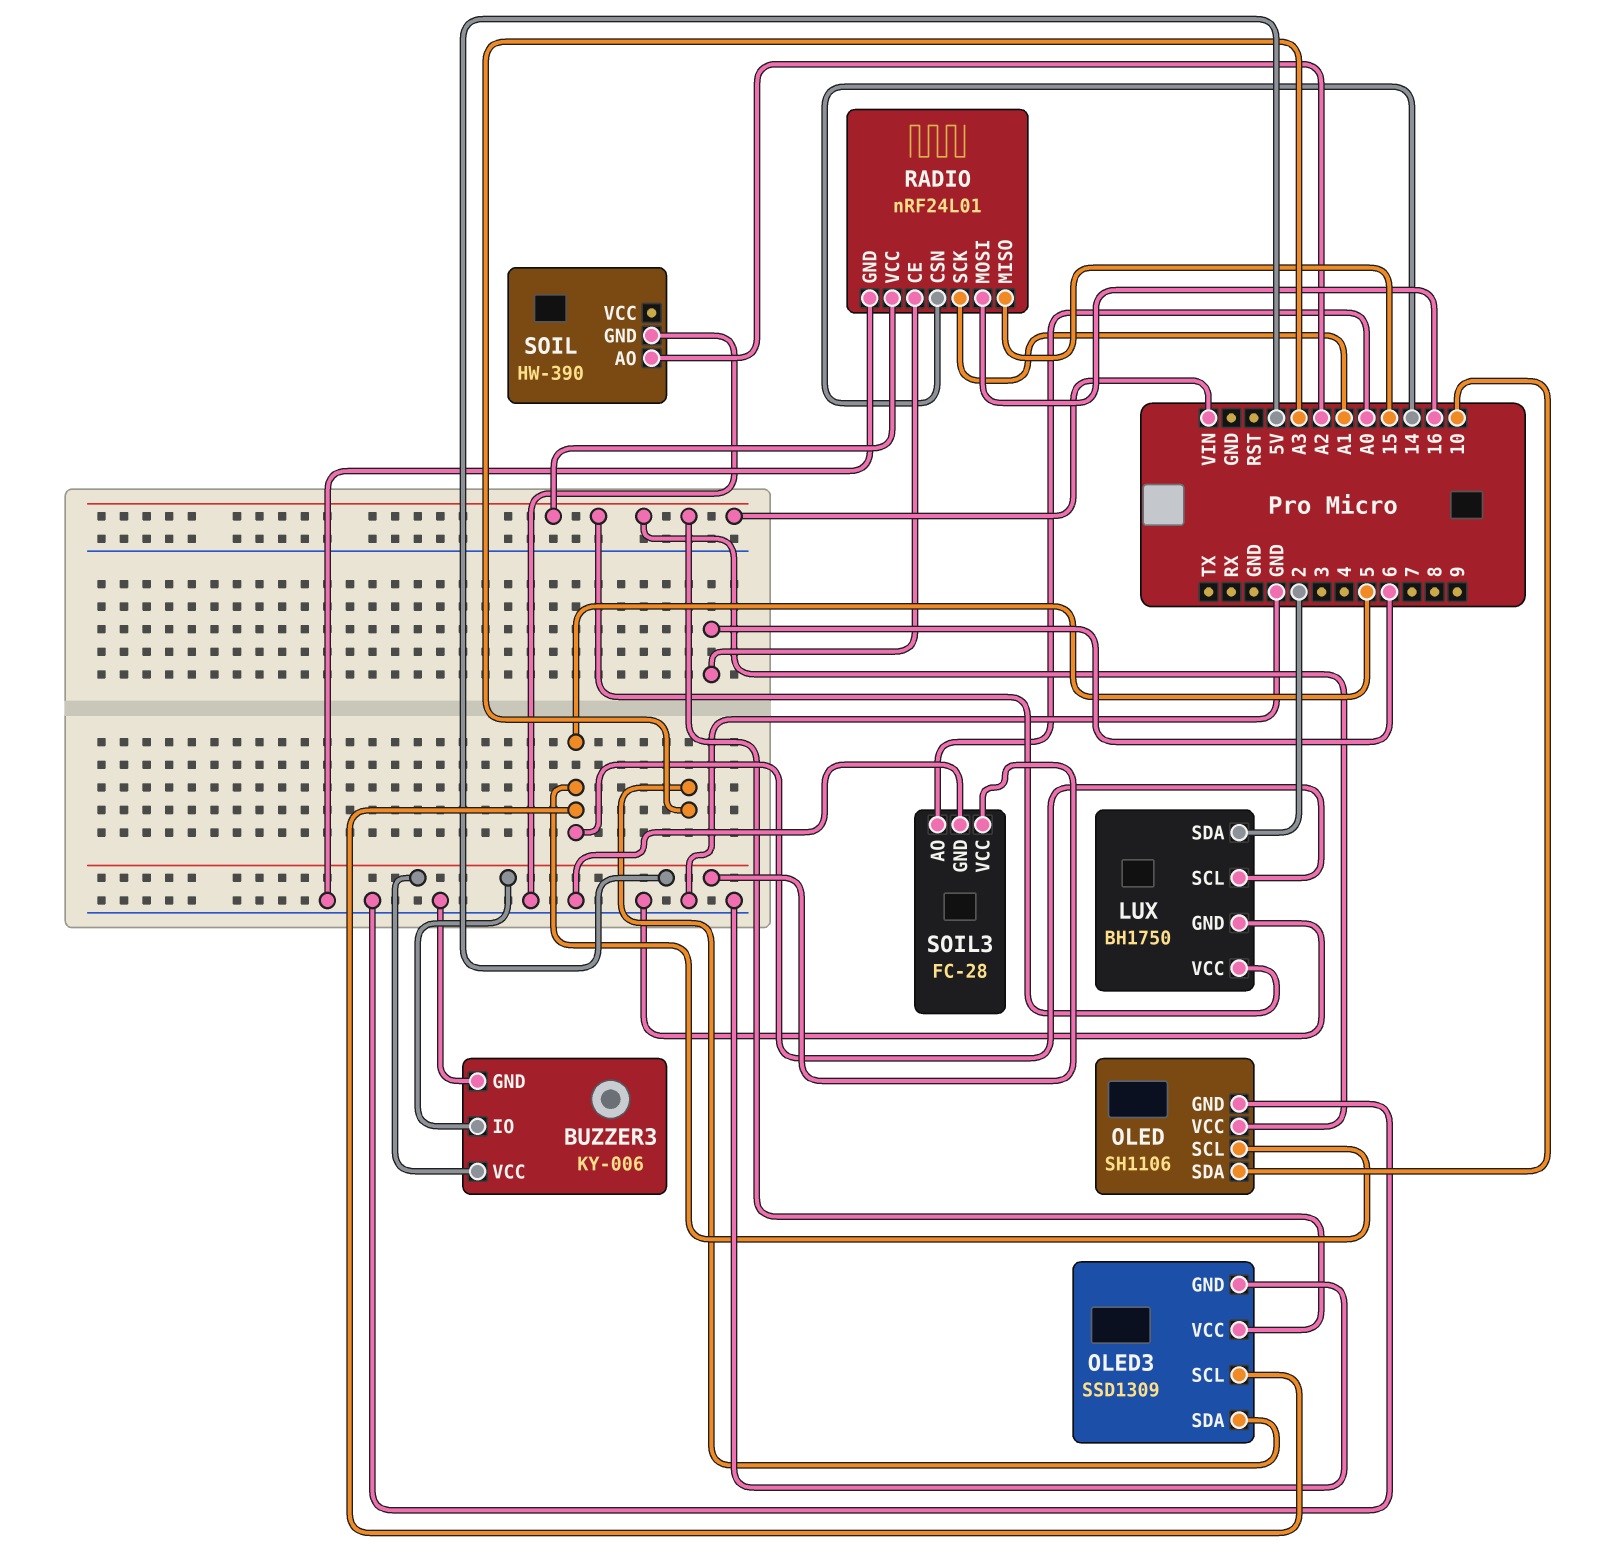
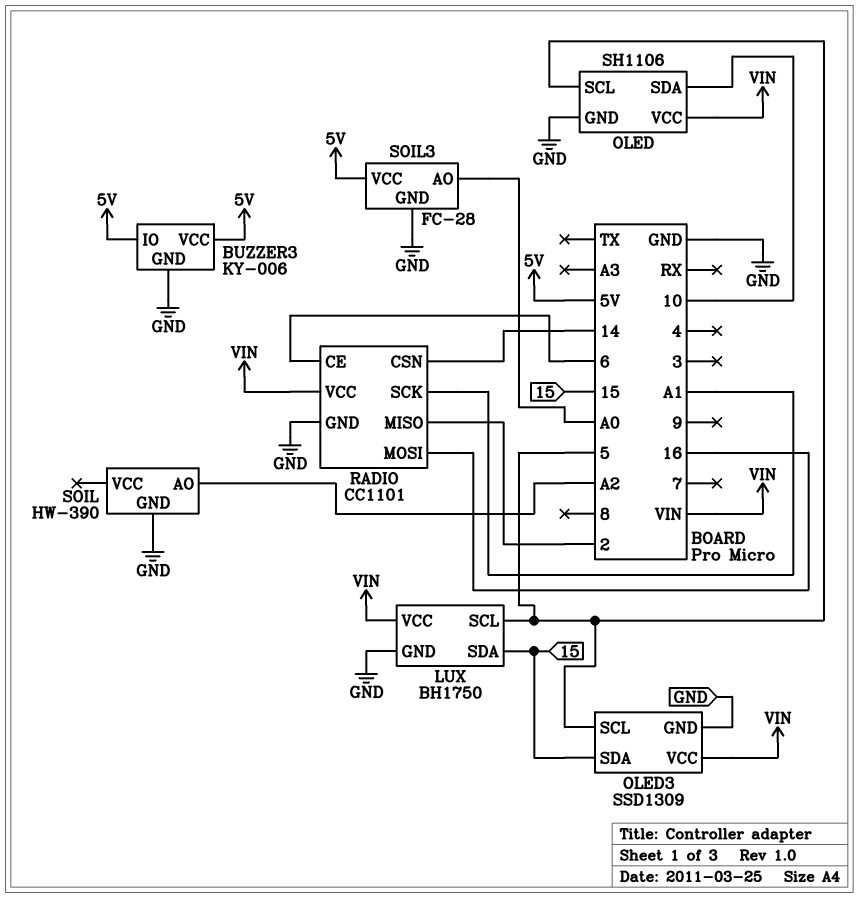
LUX pin SDA: 2 -> 15
OLED3 pin SDA: A3 -> 15
RADIO: nRF24L01 -> CC1101
RADIO pin MISO: 15 -> 2

